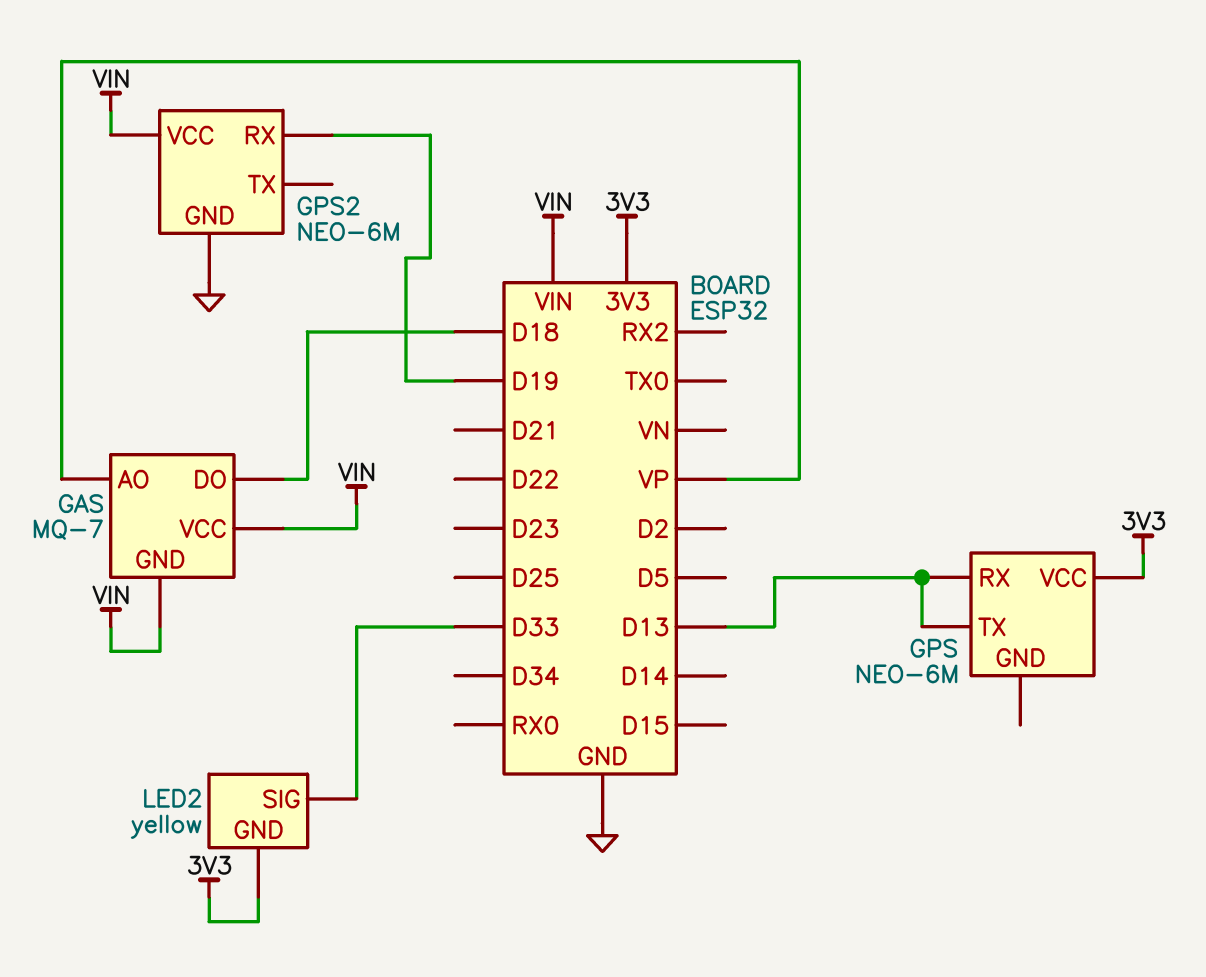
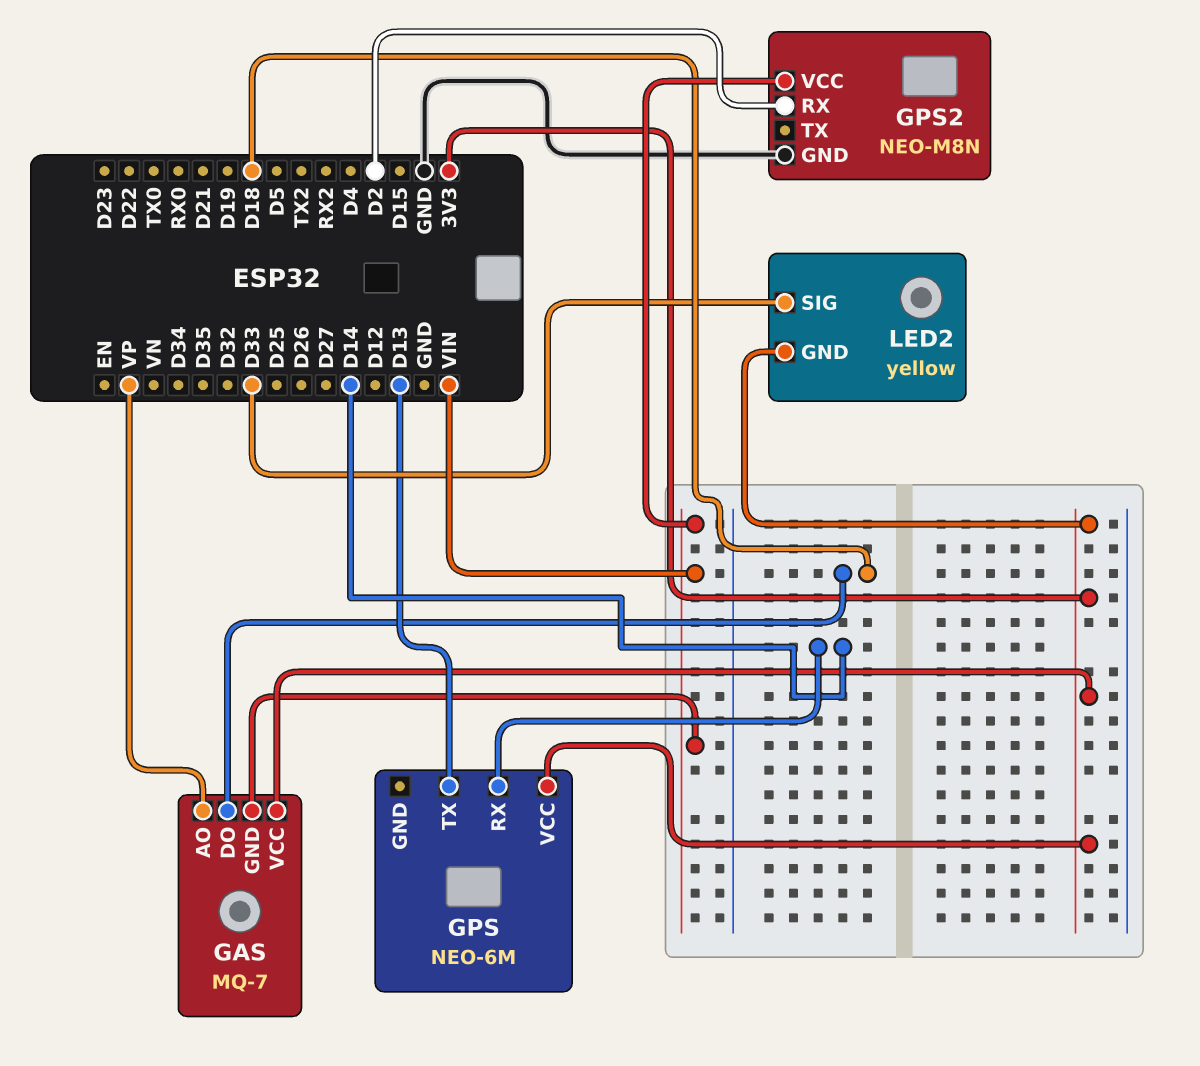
GAS pin VCC: VIN -> 3V3
GPS pin RX: D13 -> D14
GPS2: NEO-6M -> NEO-M8N
GPS2 pin RX: D19 -> D2

